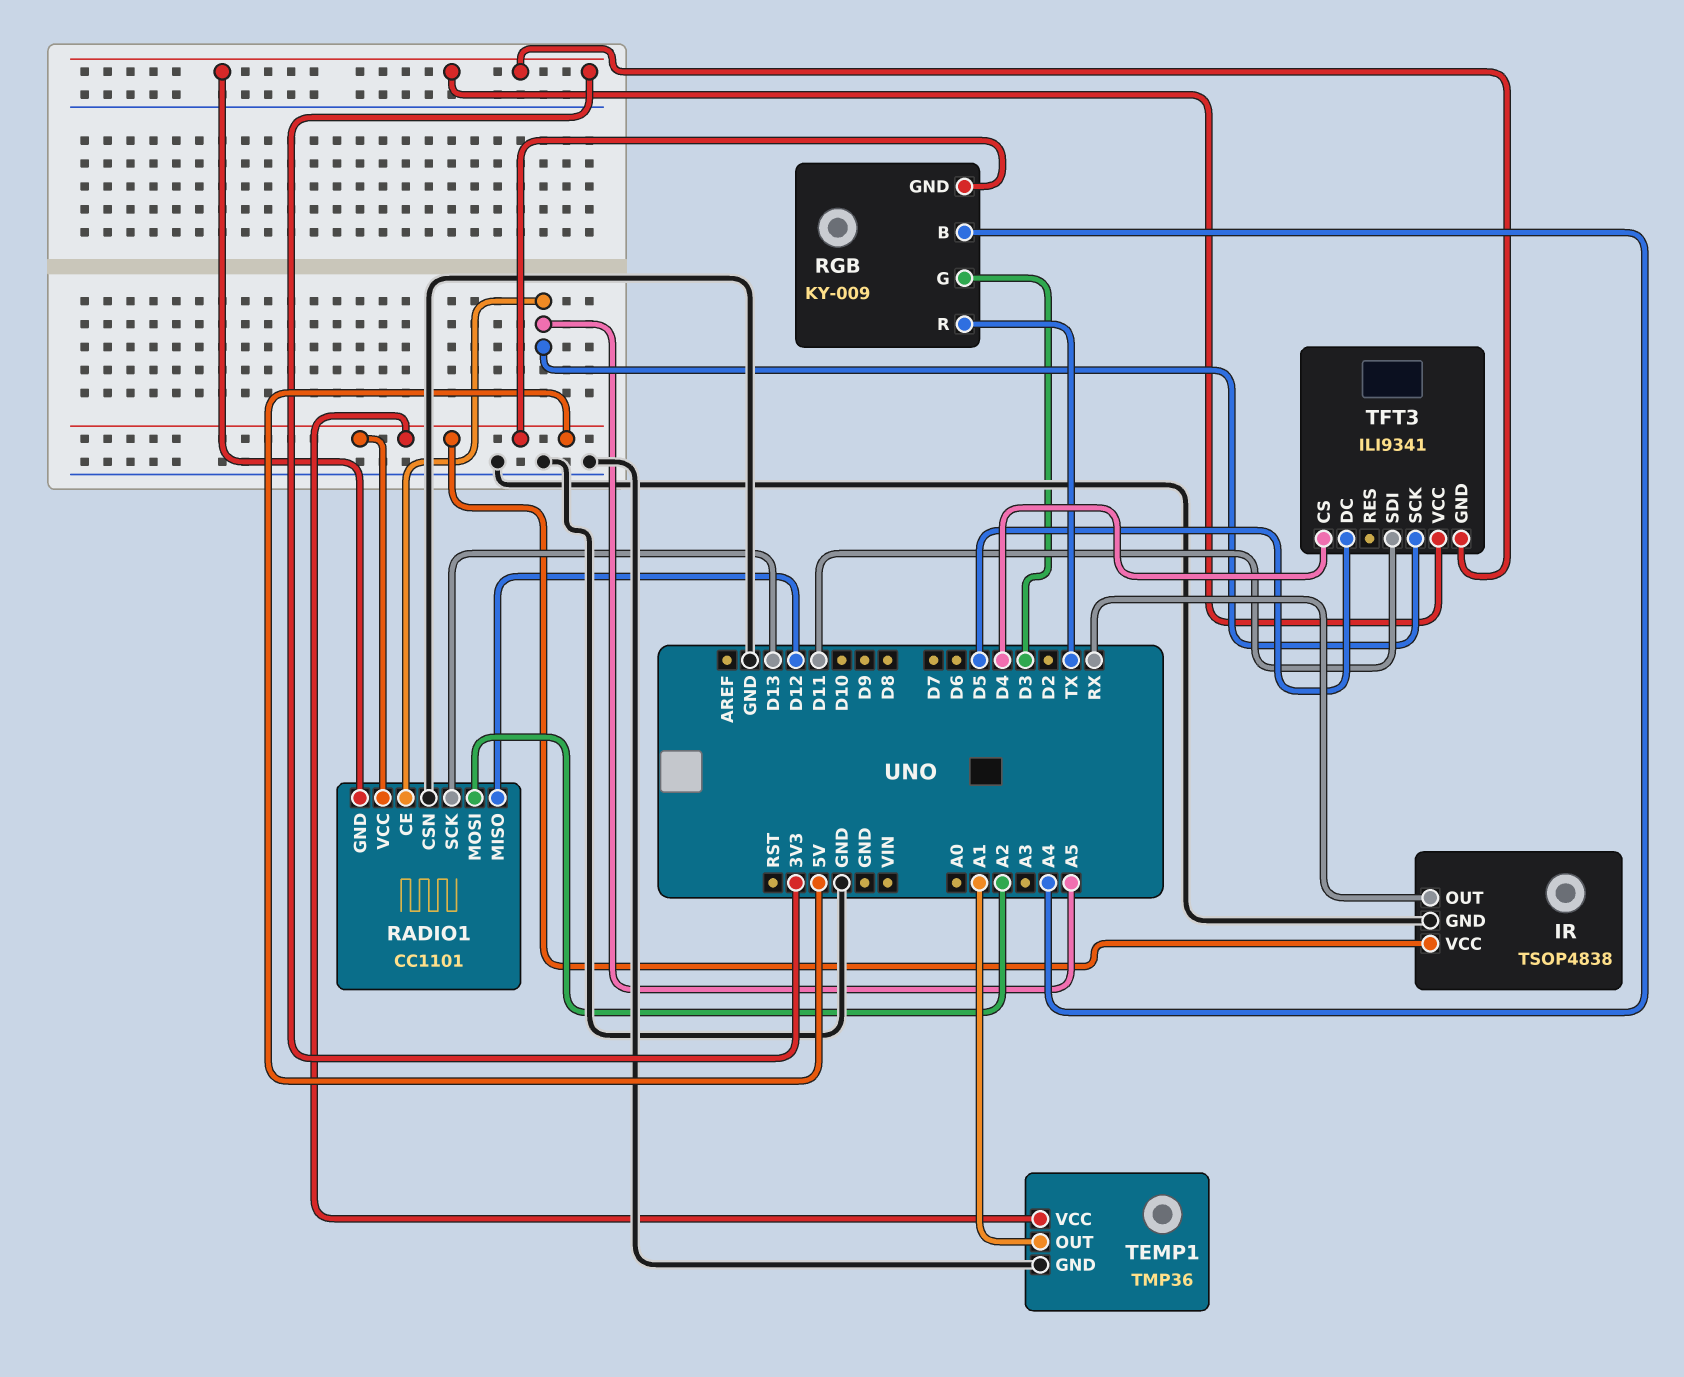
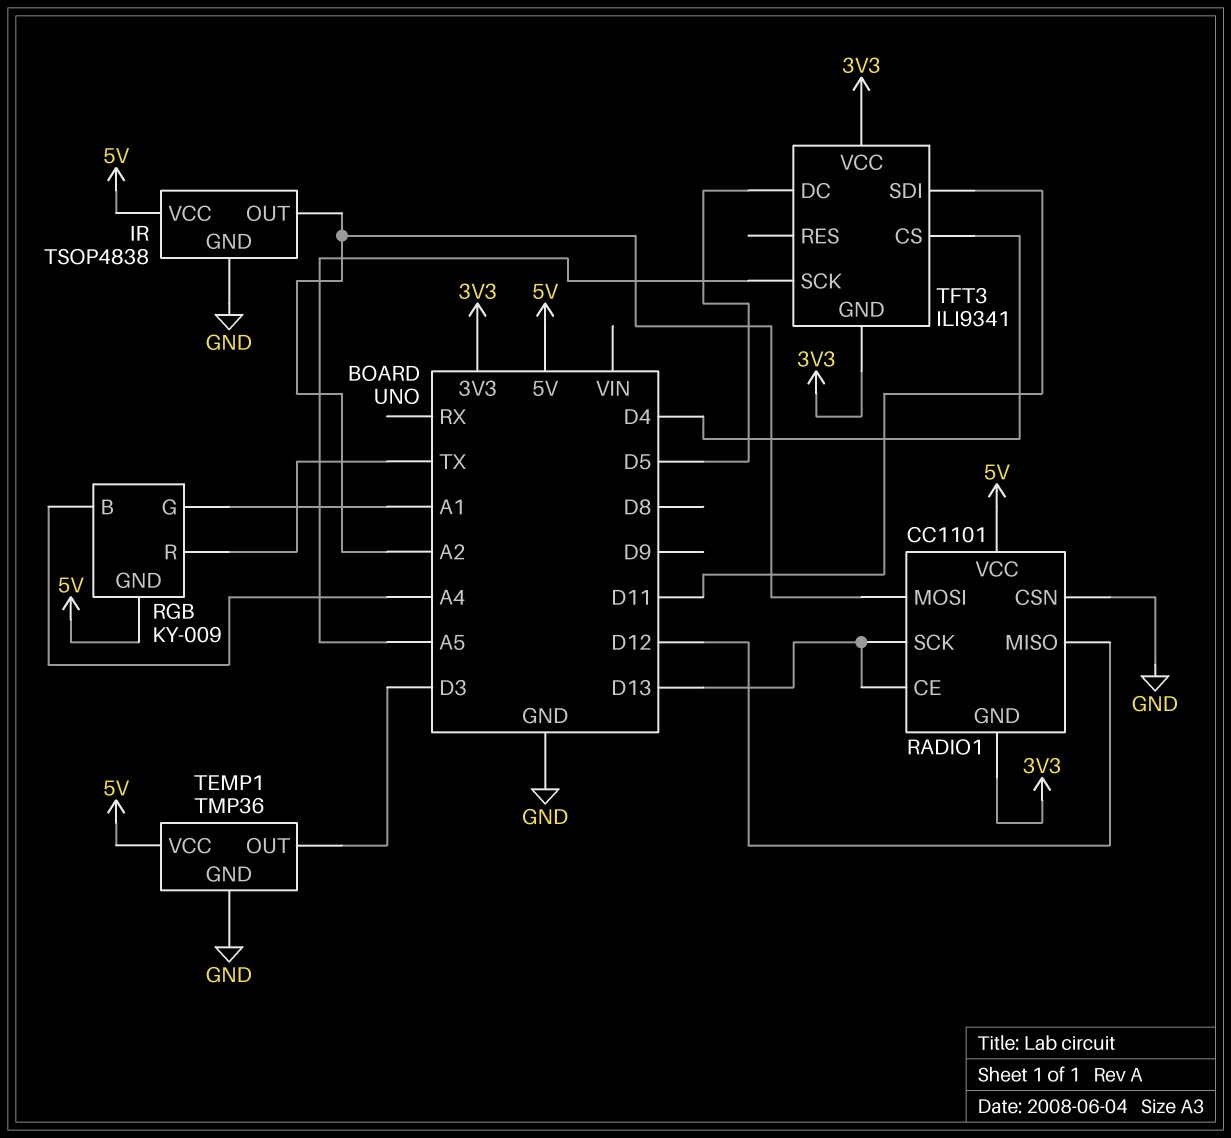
IR pin OUT: RX -> A2
RADIO1 pin CE: A5 -> D13
RGB pin G: D3 -> A1
TEMP1 pin OUT: A1 -> D3

